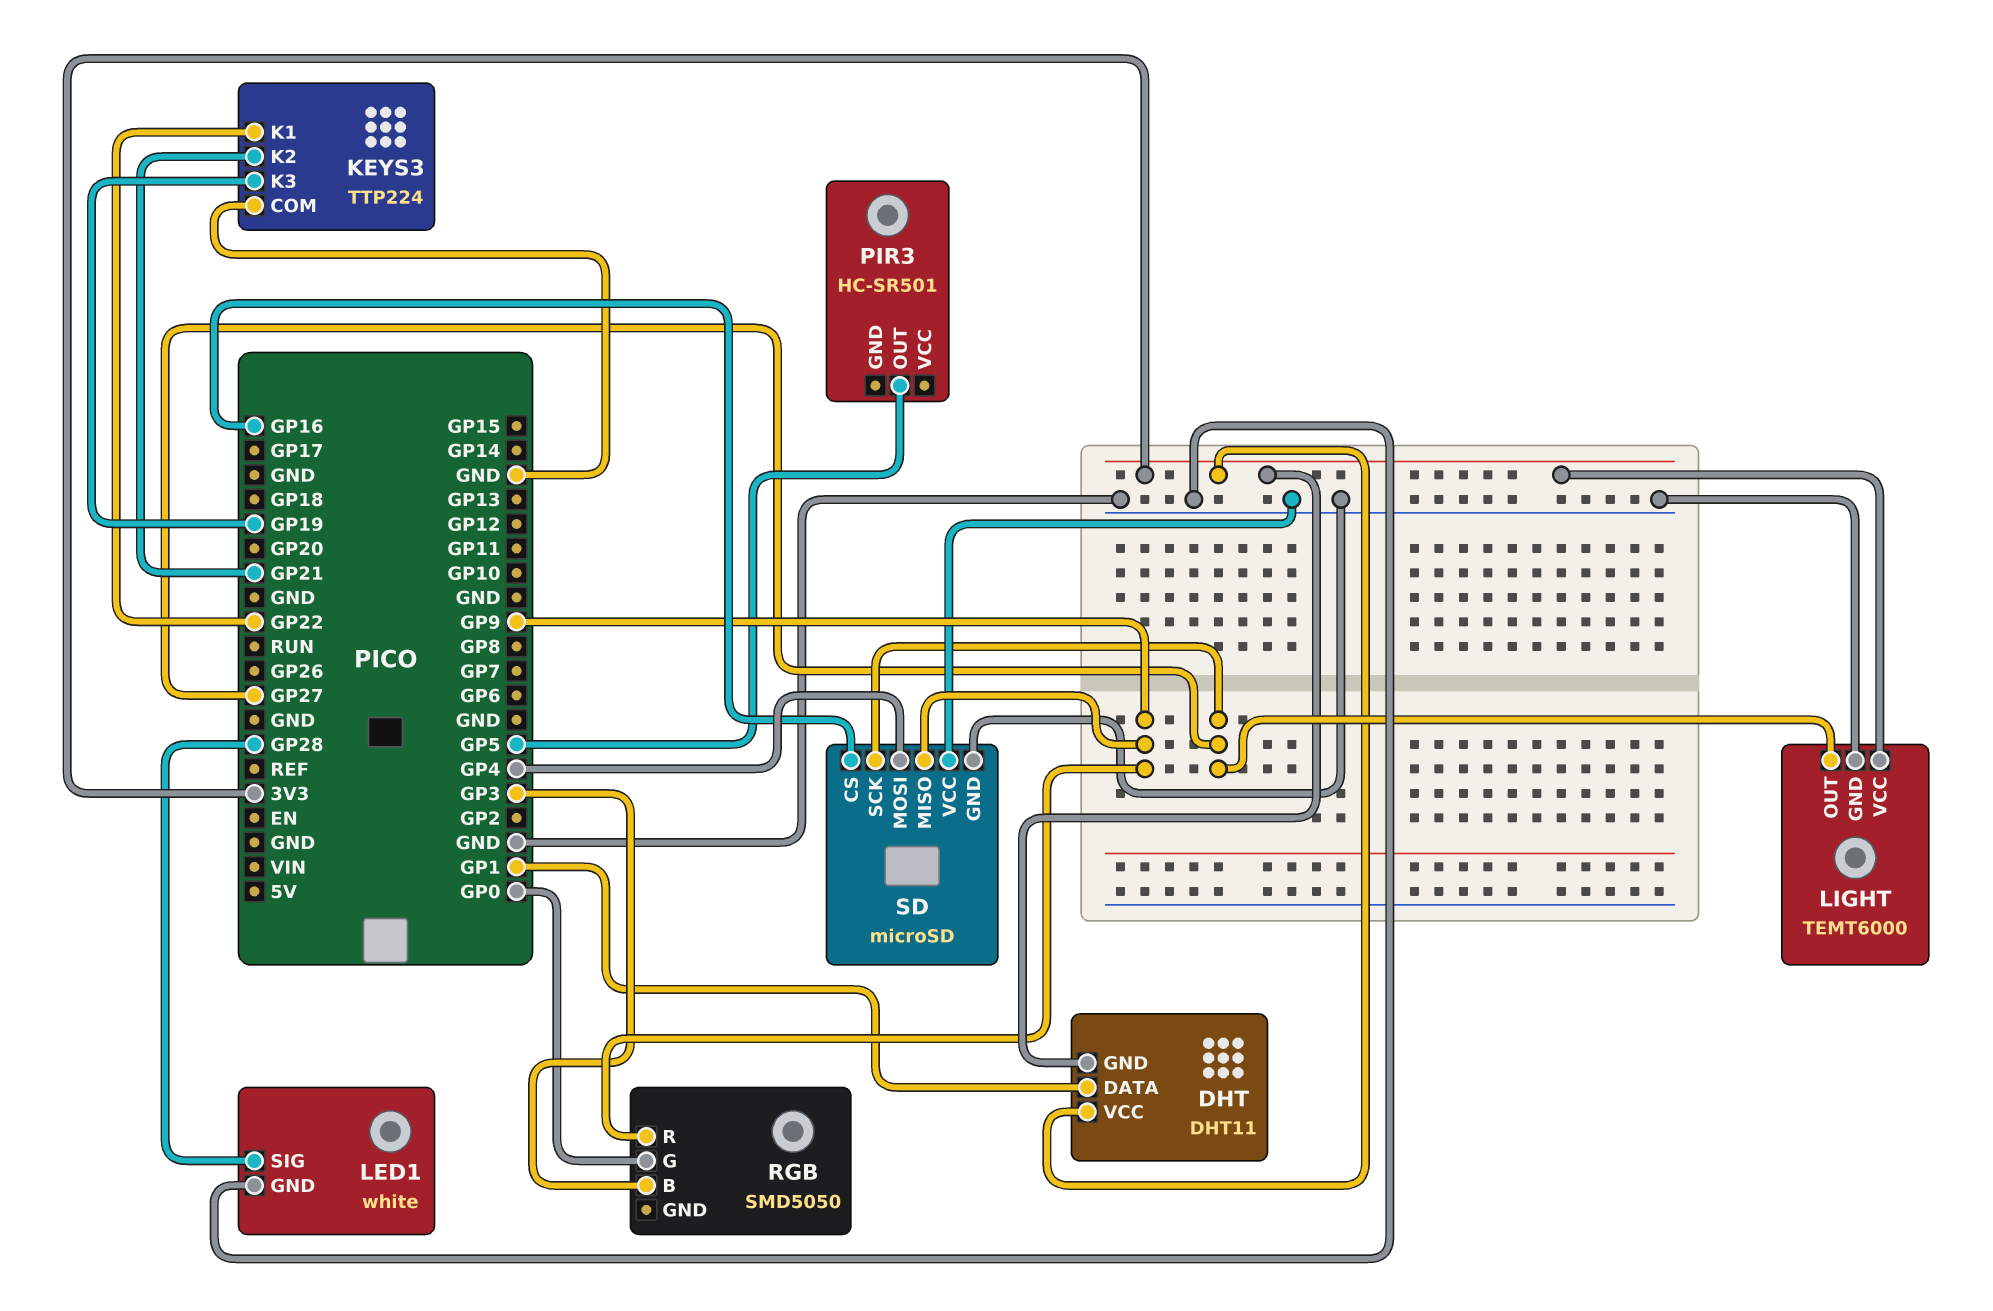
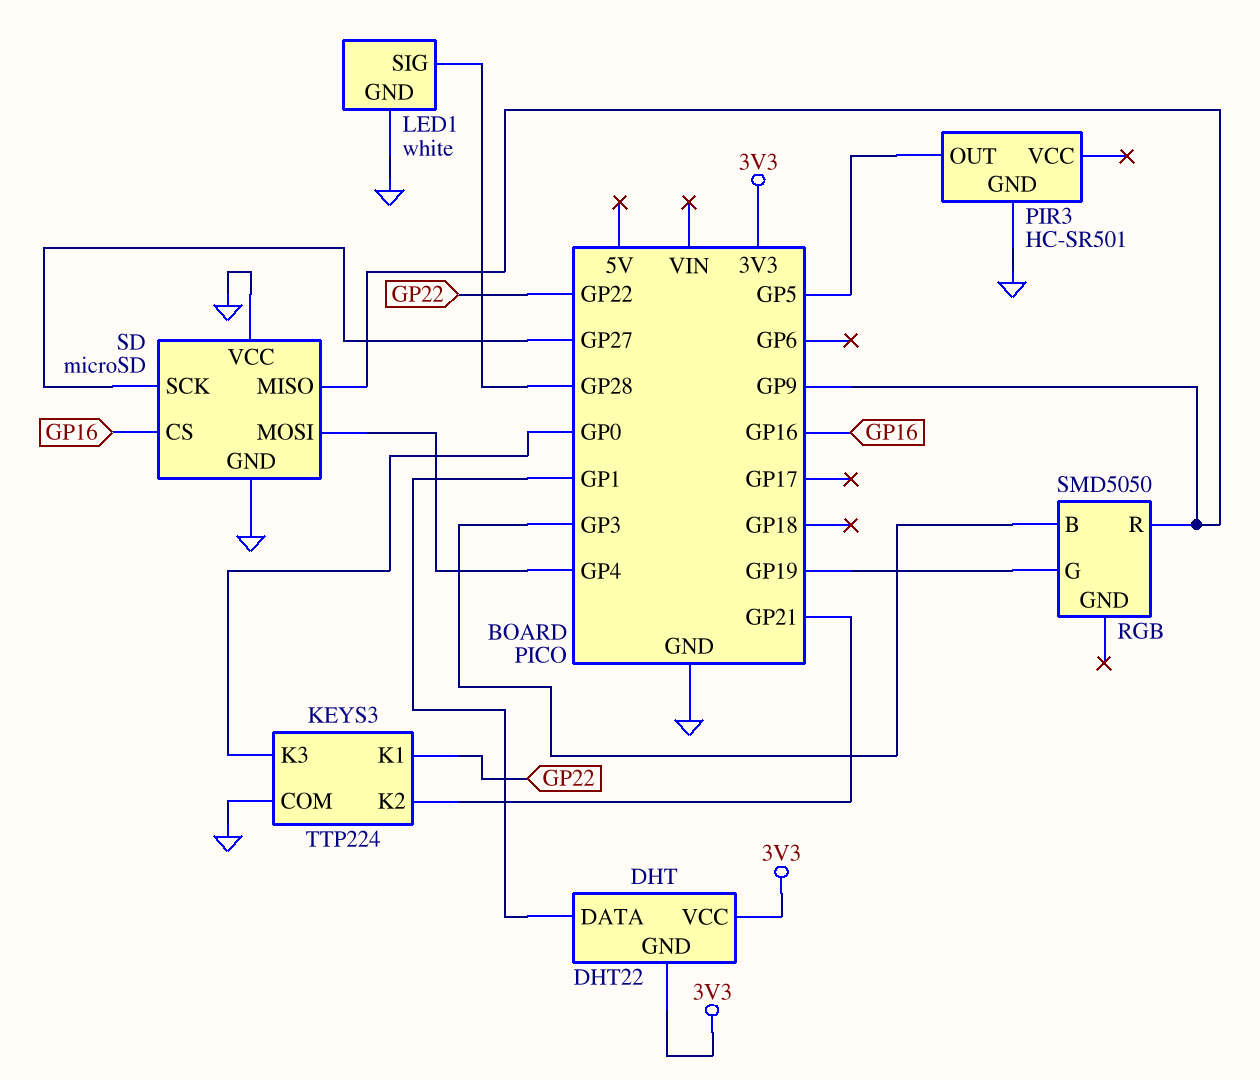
DHT: DHT11 -> DHT22
KEYS3 pin K3: GP19 -> GP0
LIGHT: TEMT6000 -> none
LIGHT pin GND: GND -> none
LIGHT pin OUT: GP27 -> none
LIGHT pin VCC: 3V3 -> none
PIR3 pin GND: none -> GND
RGB pin G: GP0 -> GP19

